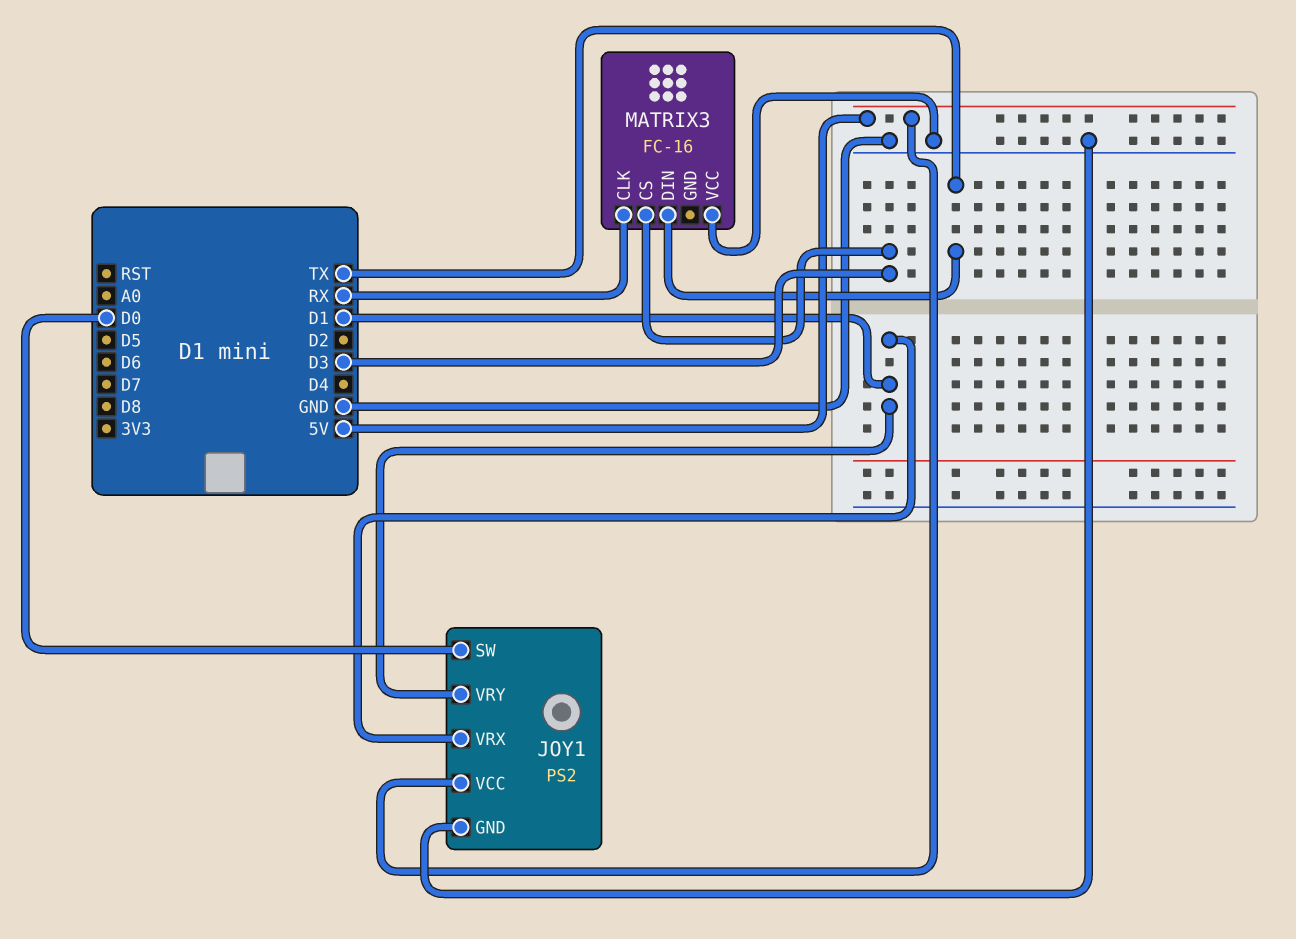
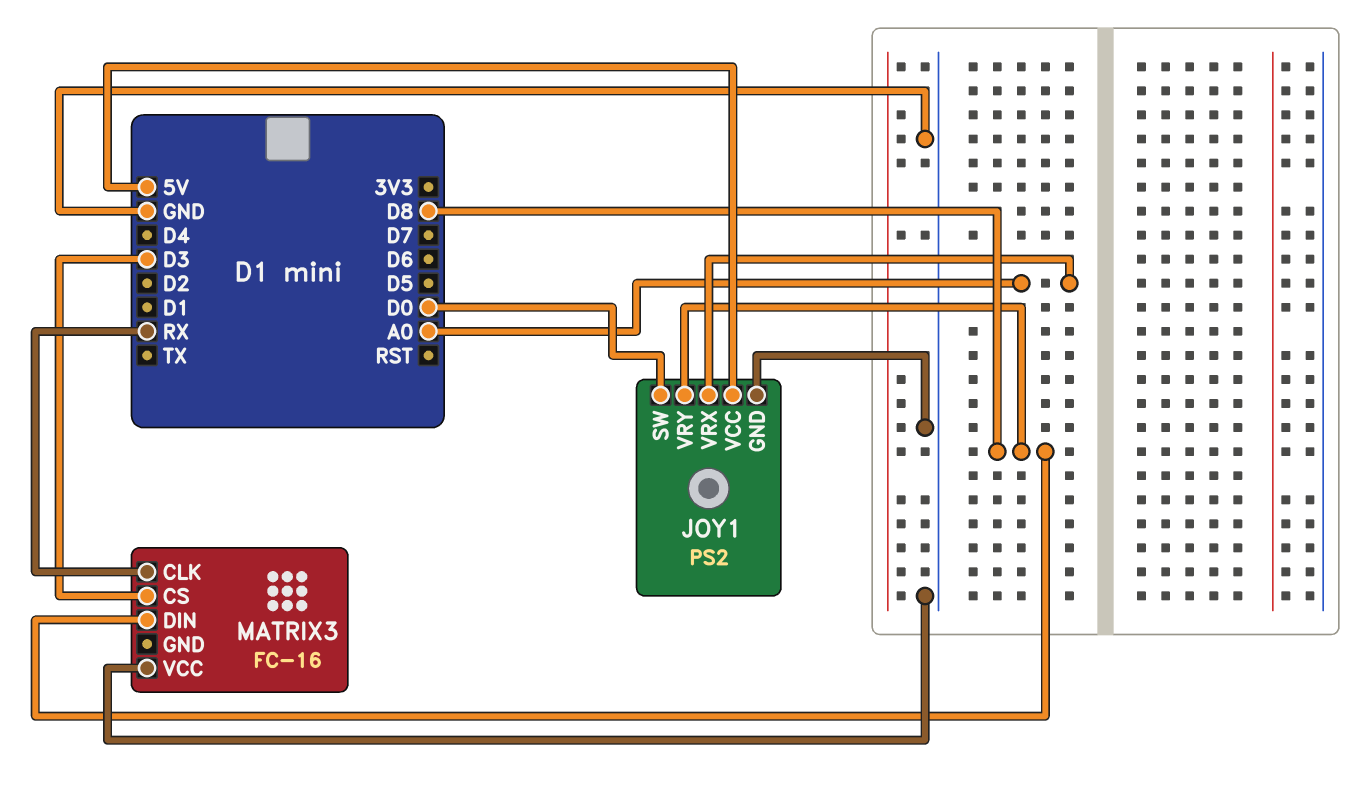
JOY1 pin VRX: D1 -> A0
JOY1 pin VRY: D1 -> D8
MATRIX3 pin DIN: TX -> D8

